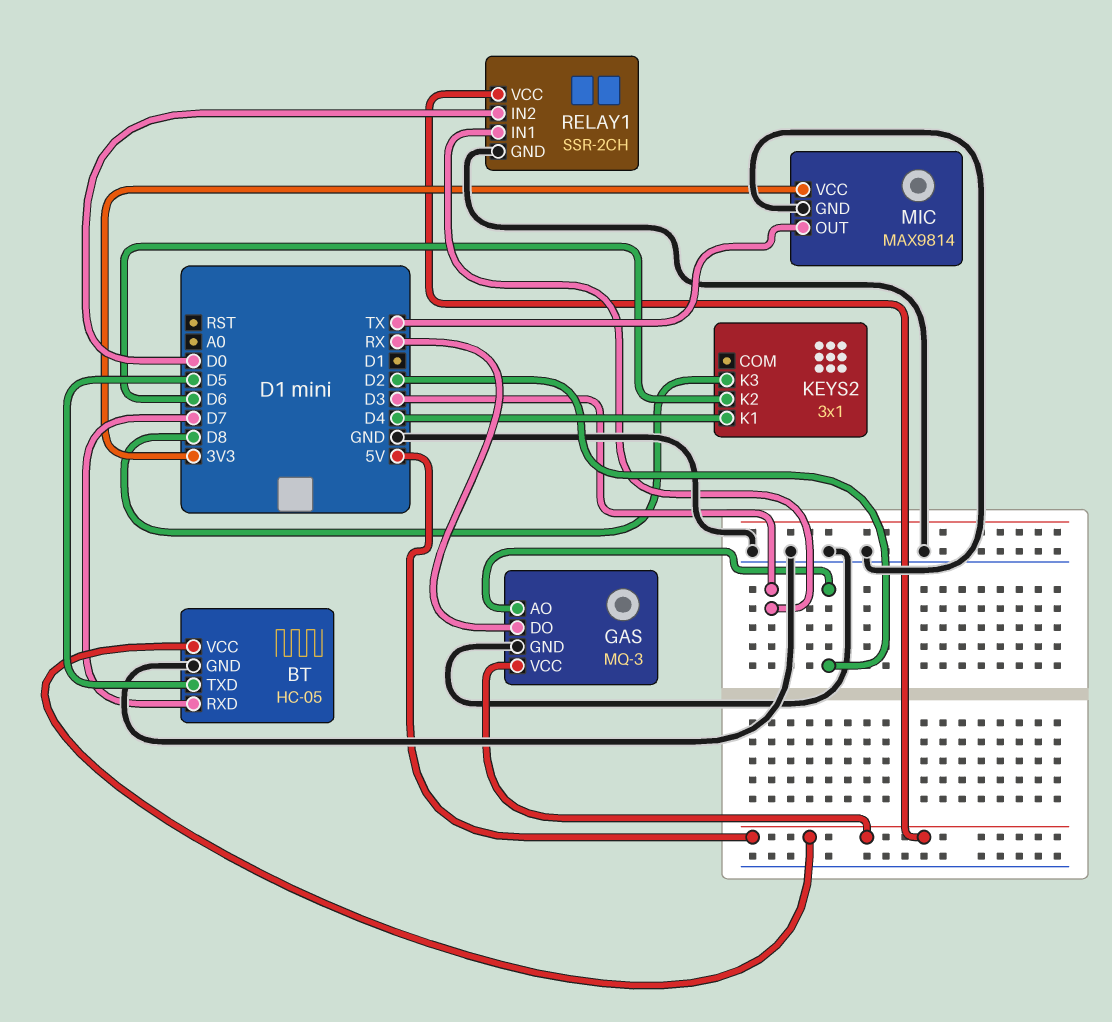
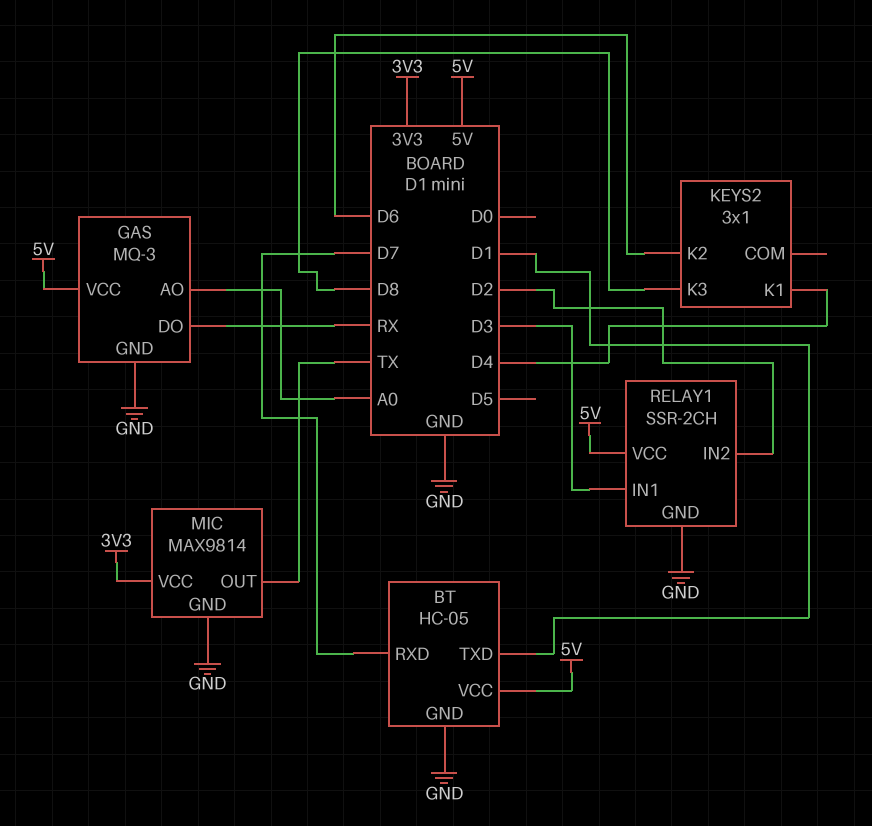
BT pin TXD: D5 -> D1
GAS pin AO: D2 -> A0
RELAY1 pin IN2: D0 -> D2

